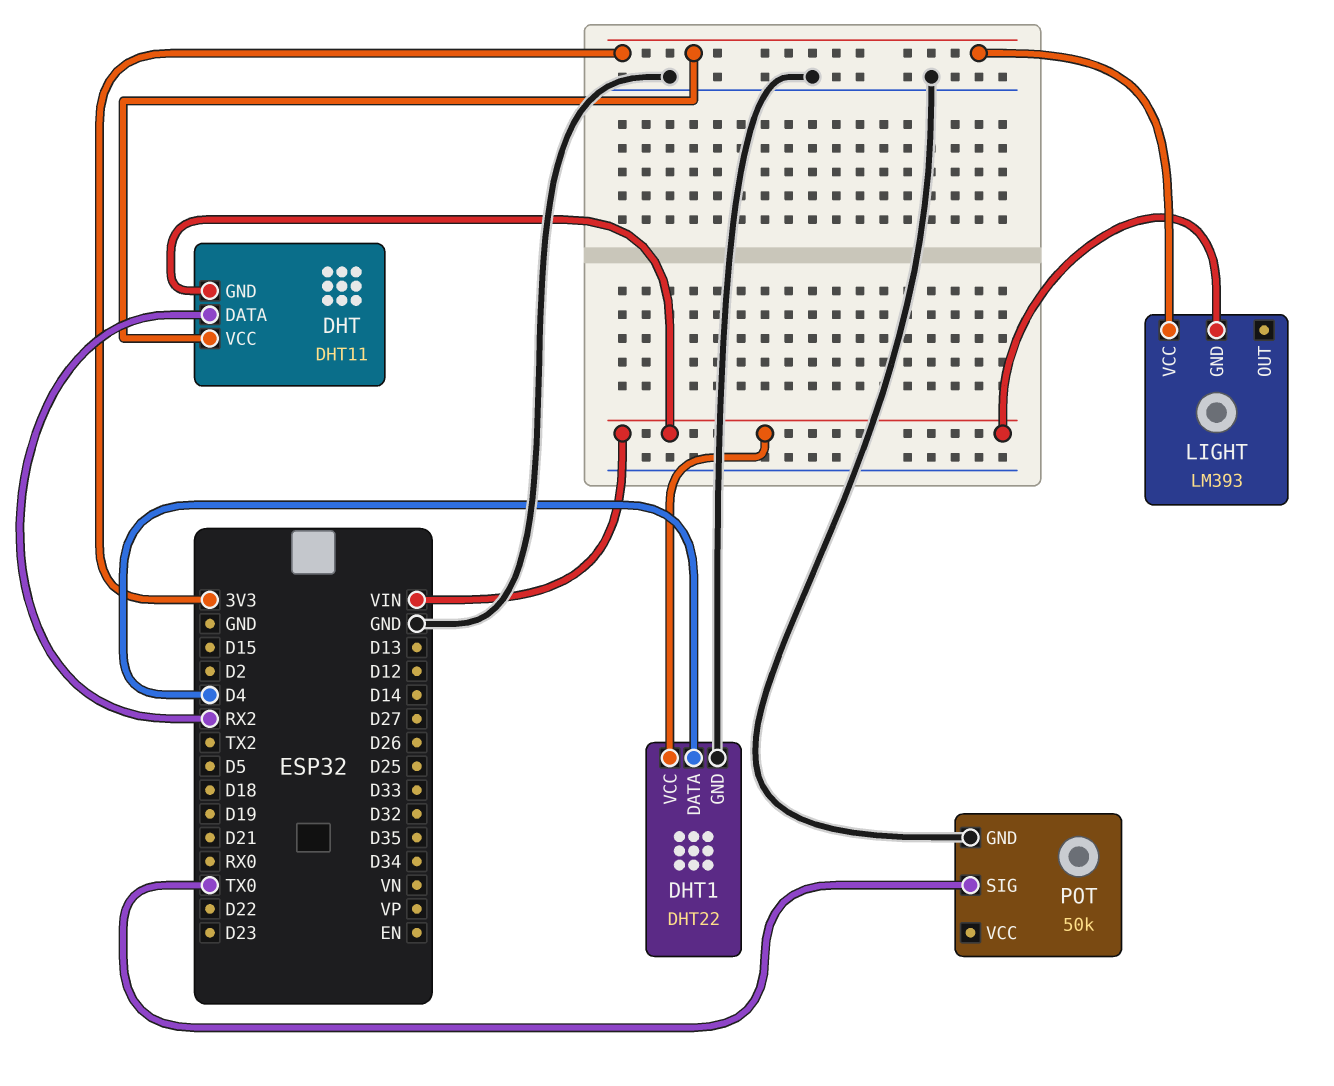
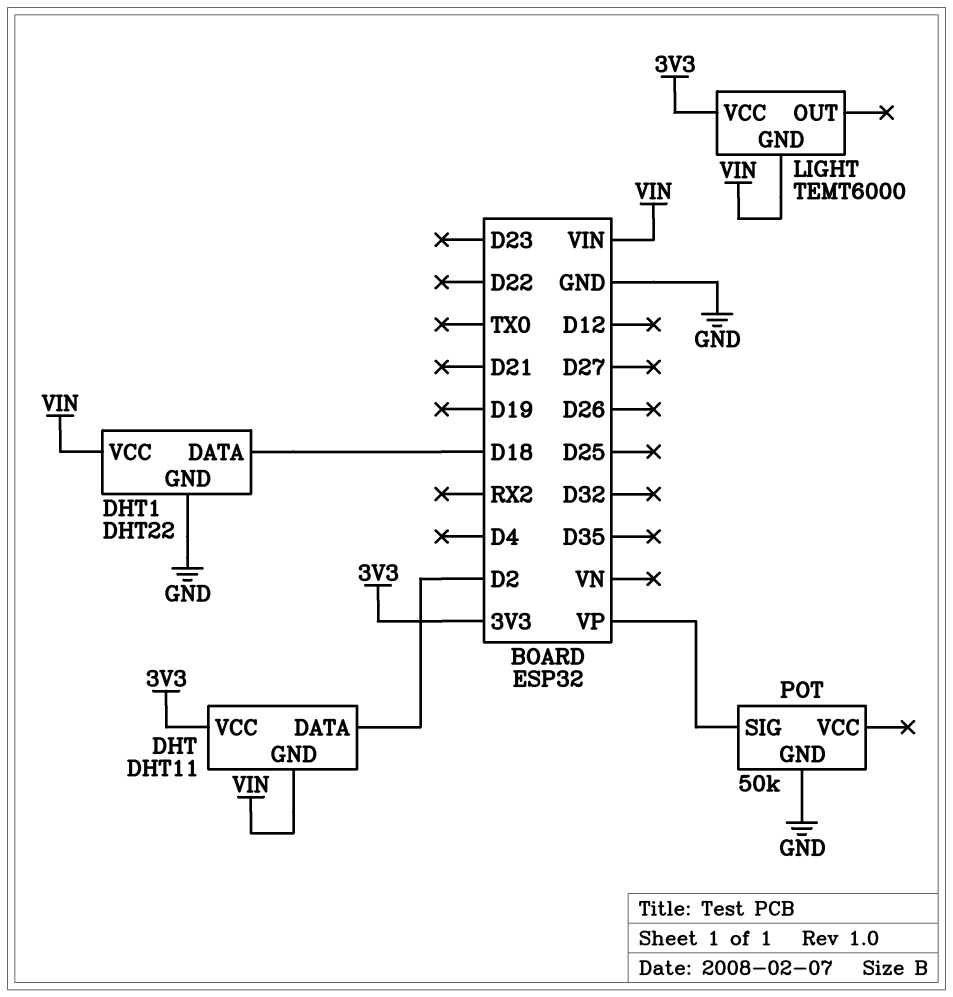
DHT pin DATA: RX2 -> D2
DHT1 pin DATA: D4 -> D18
LIGHT: LM393 -> TEMT6000
POT pin SIG: TX0 -> VP

